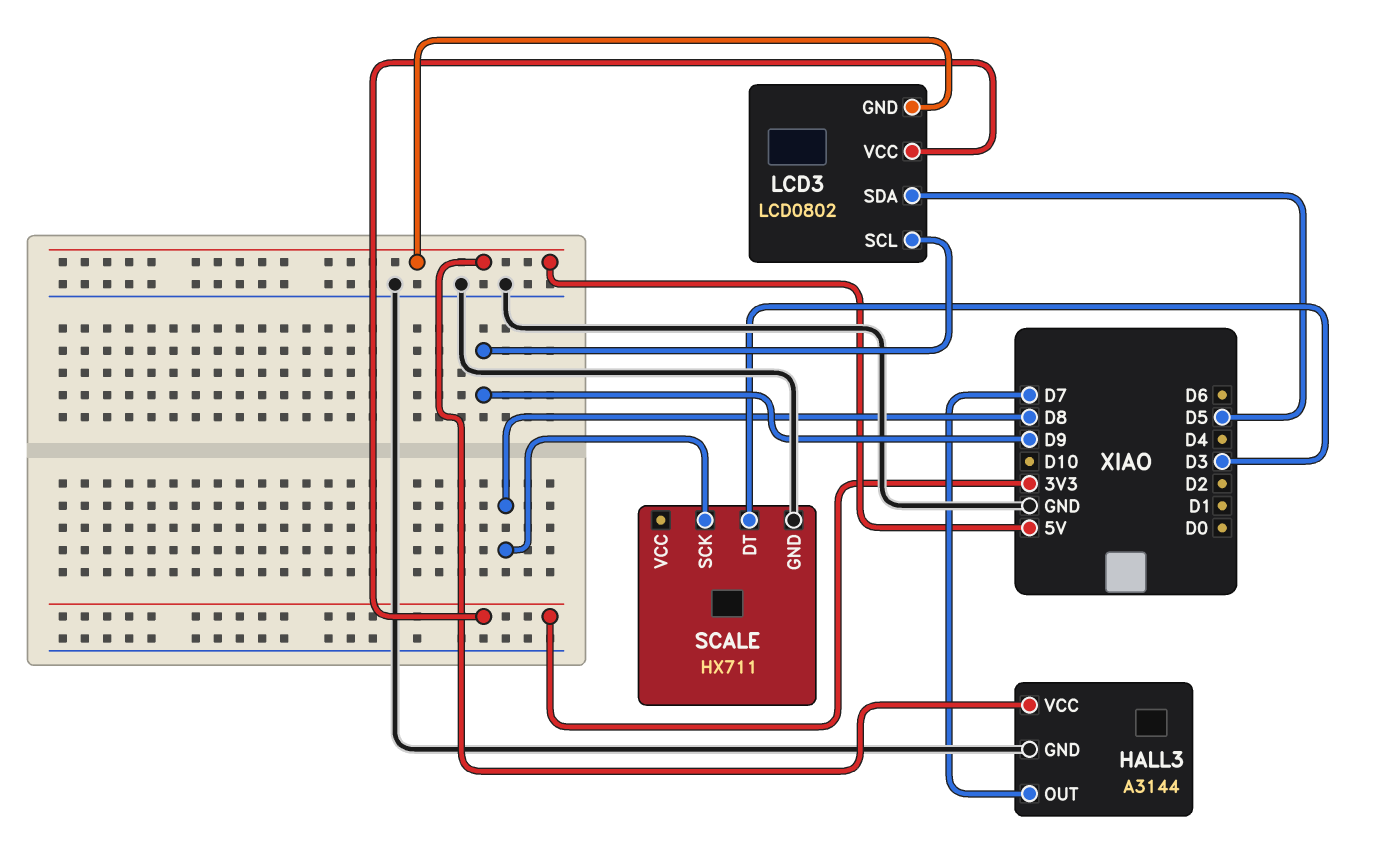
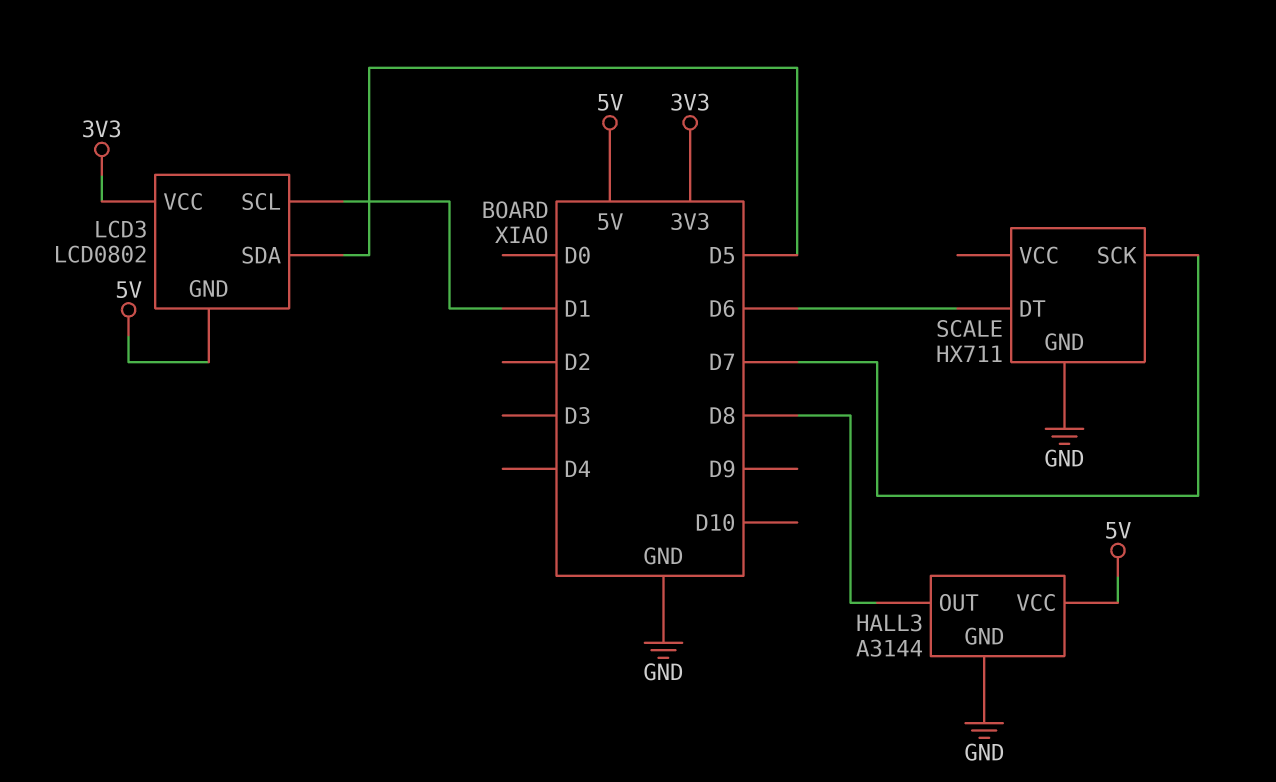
HALL3 pin OUT: D7 -> D8
LCD3 pin SCL: D9 -> D1
SCALE pin DT: D3 -> D6
SCALE pin SCK: D8 -> D7

